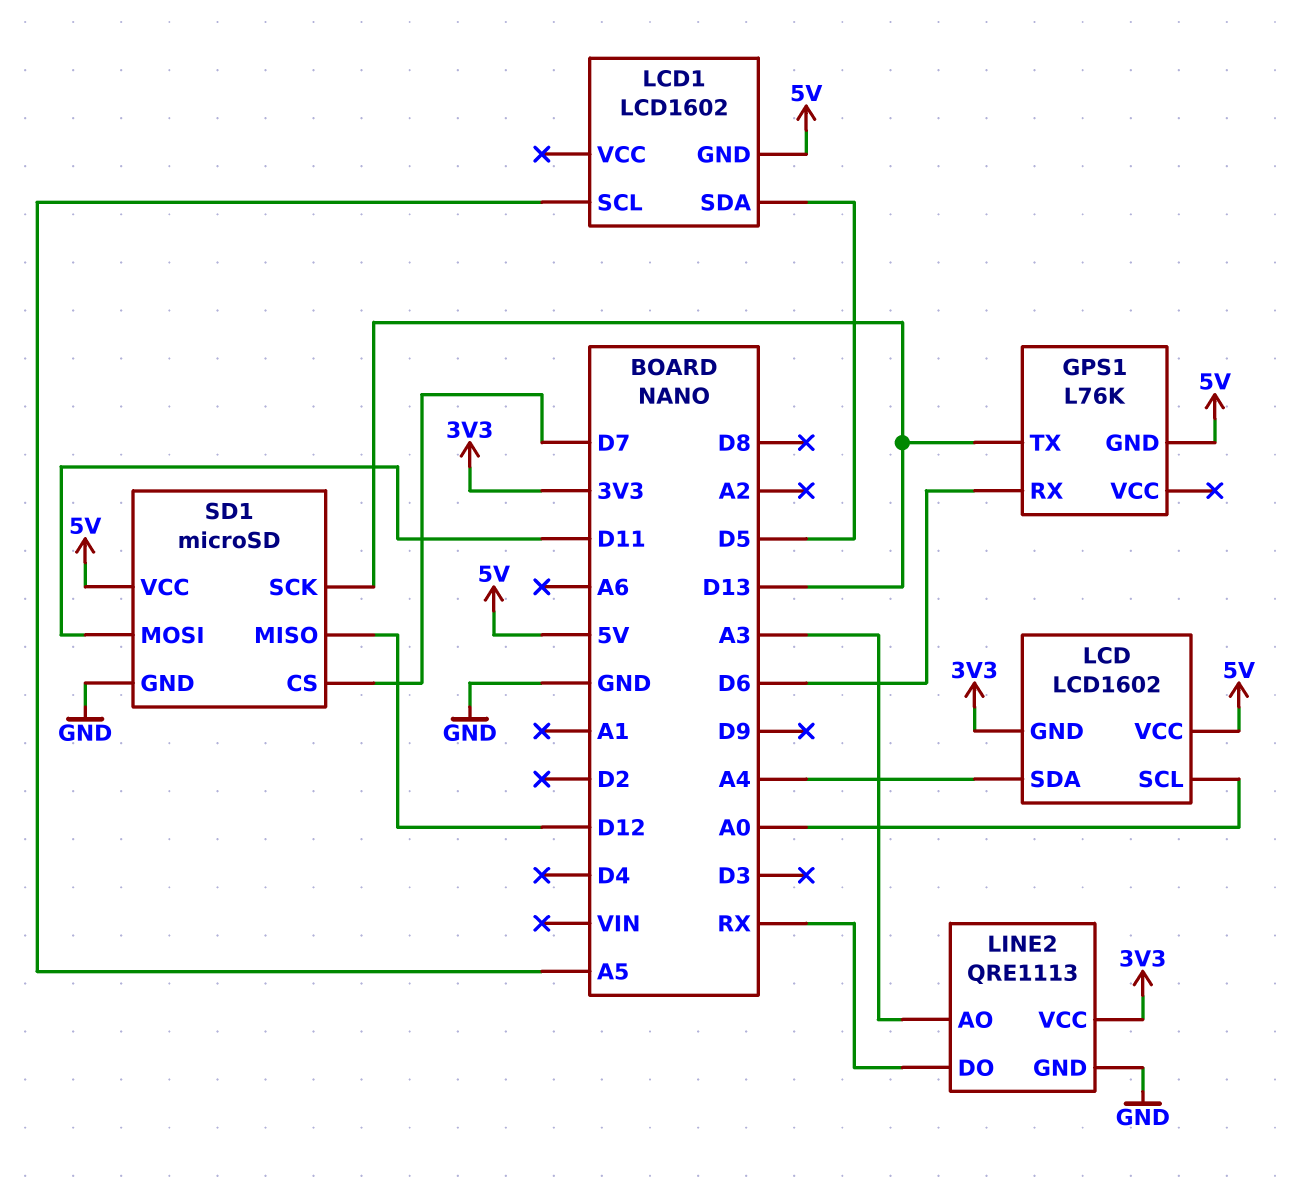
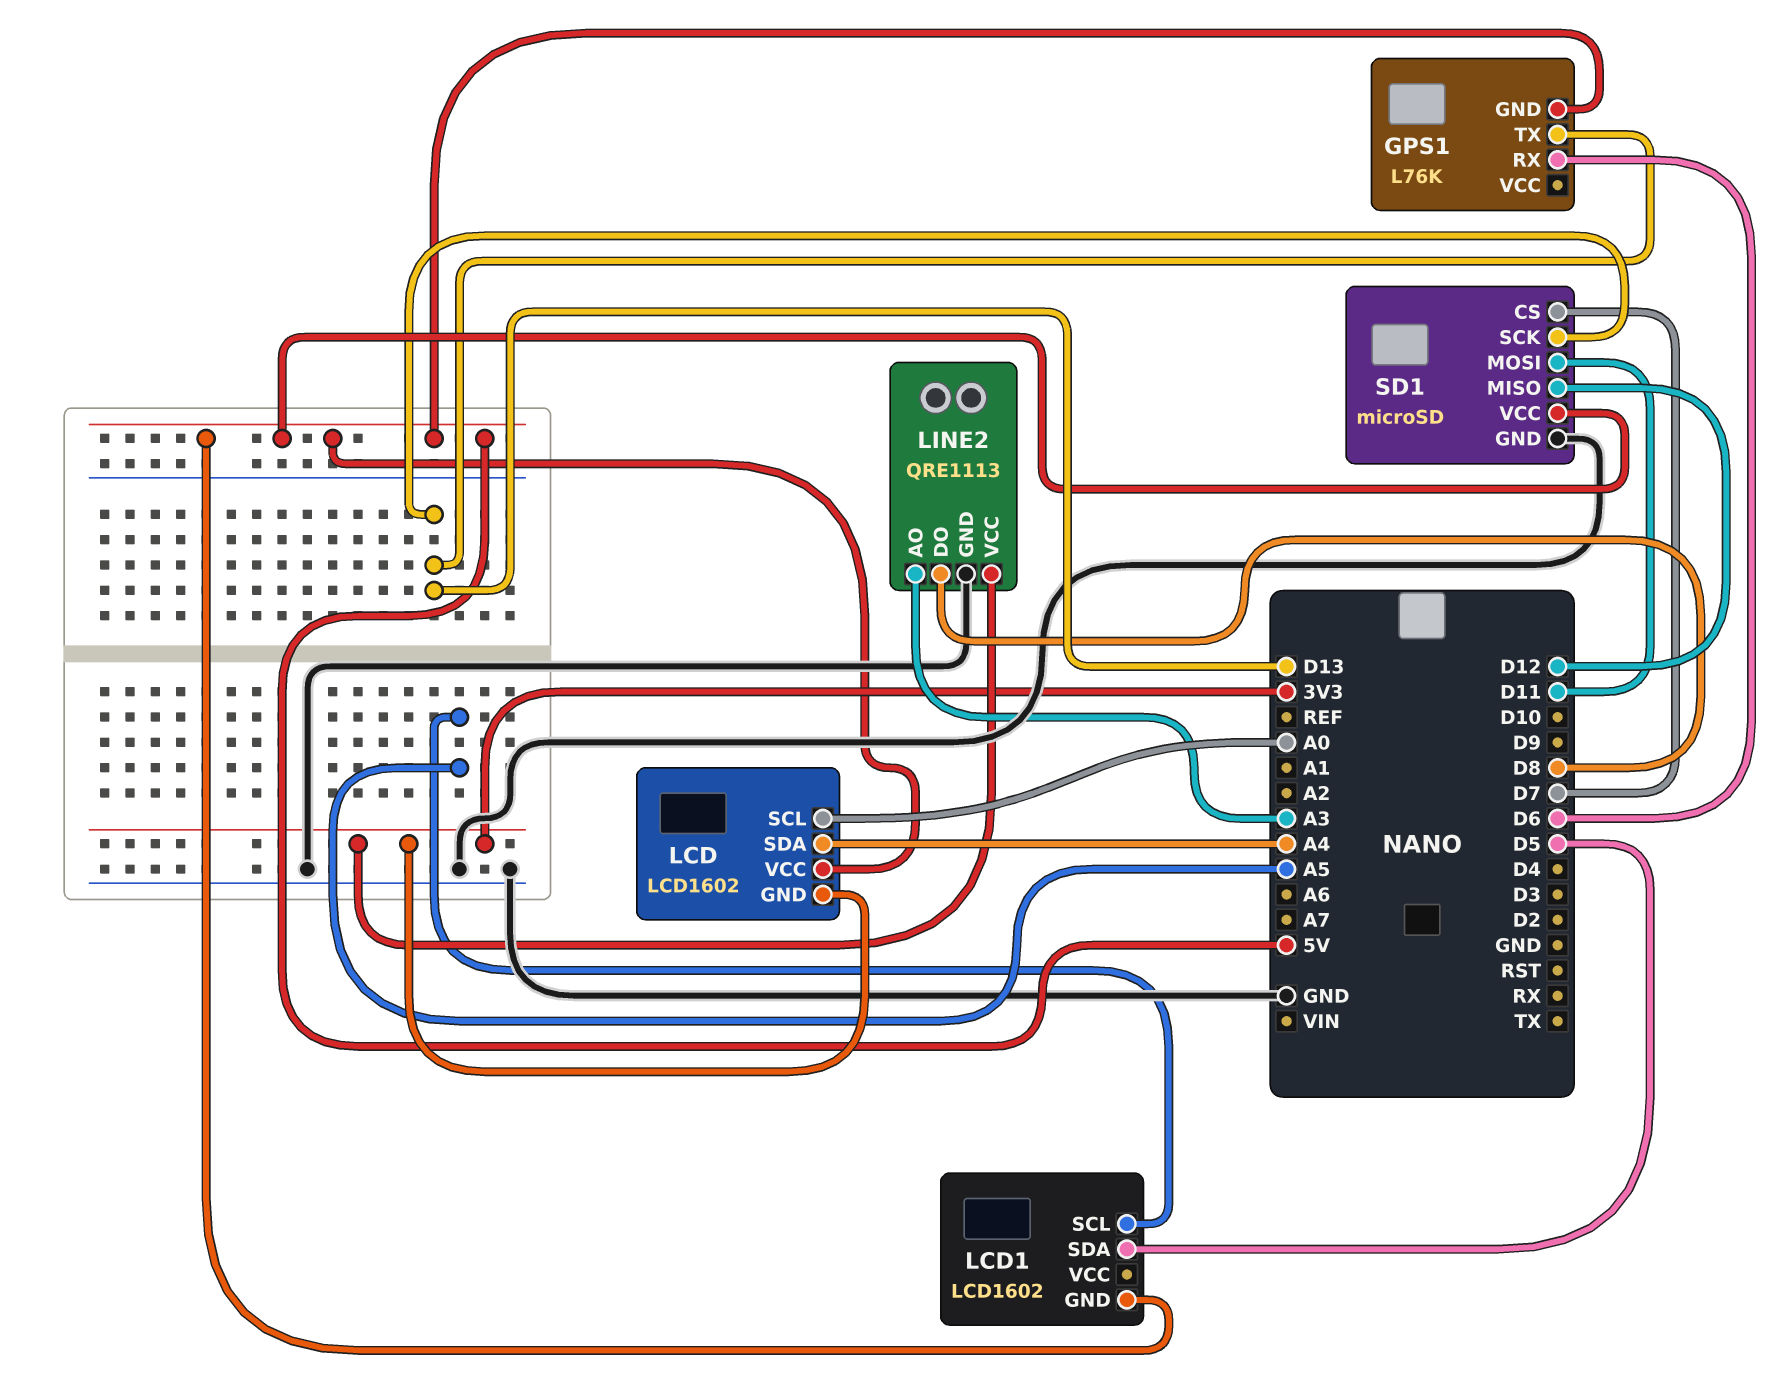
LINE2 pin DO: RX -> D8

